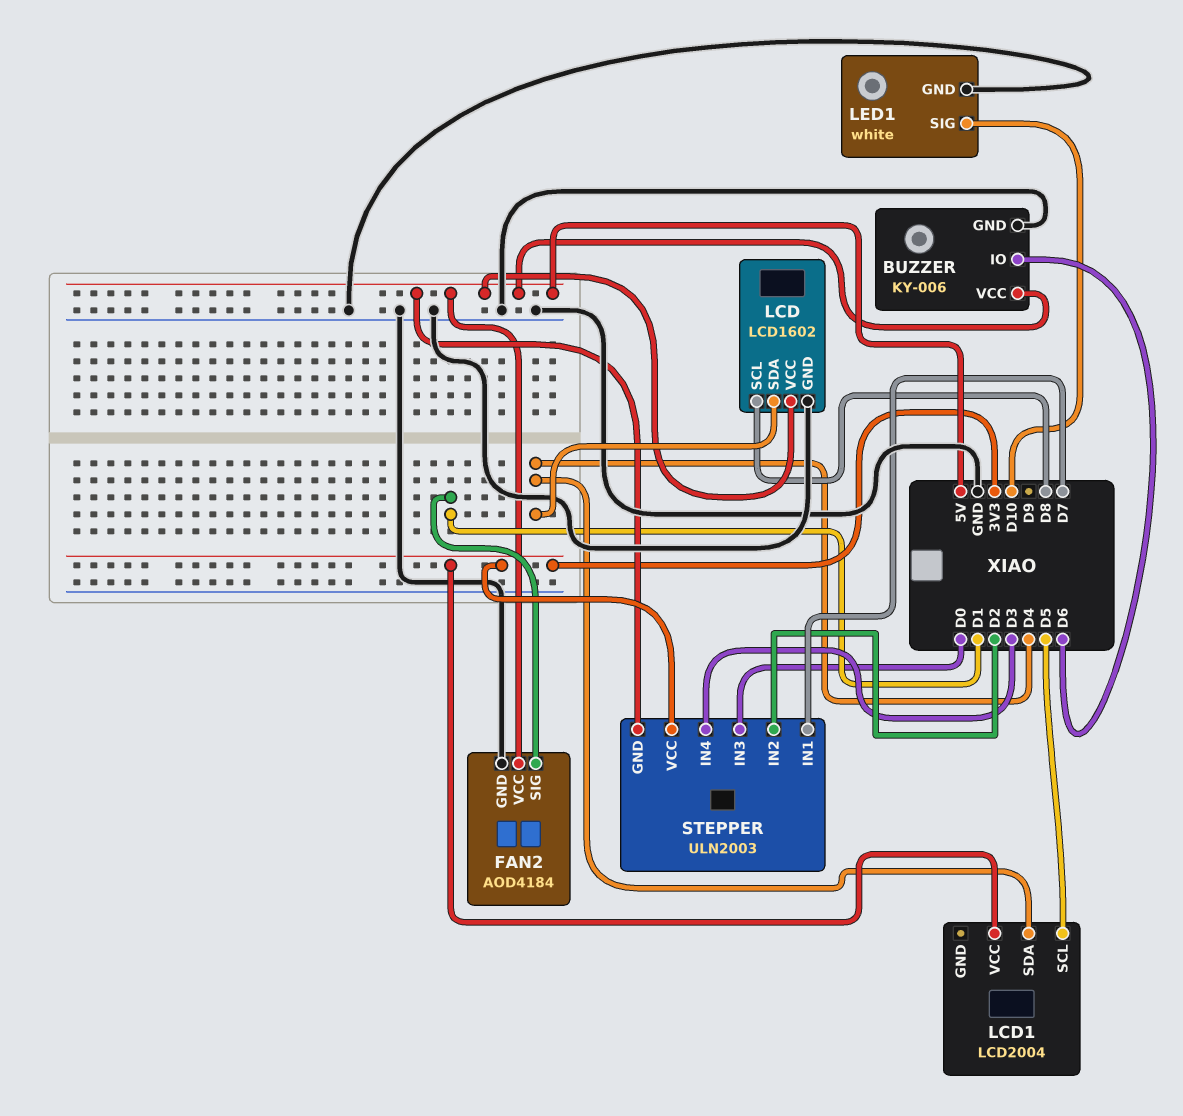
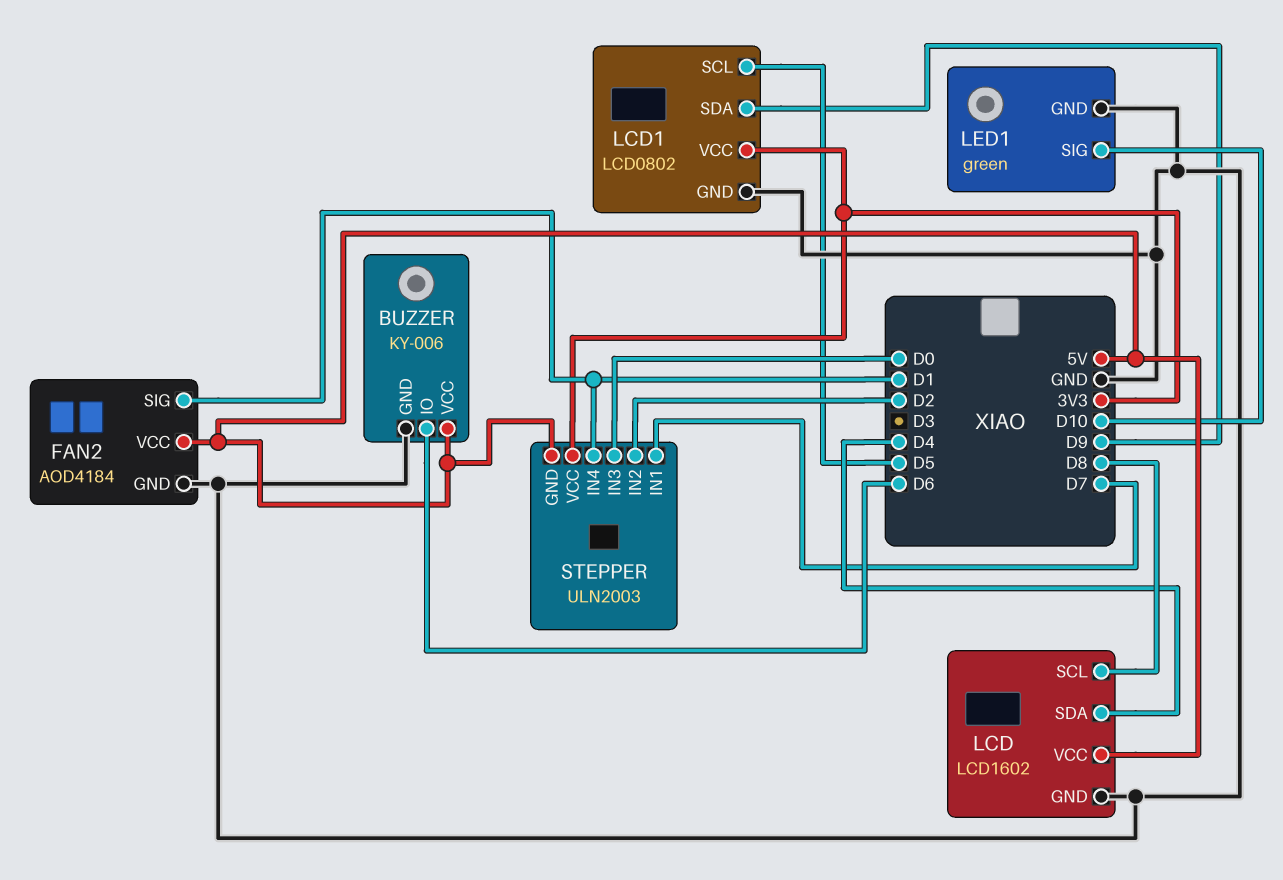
LCD1: LCD2004 -> LCD0802
LCD1 pin GND: none -> GND
LCD1 pin SDA: D4 -> D9
LED1: white -> green
STEPPER pin IN4: D3 -> D1

